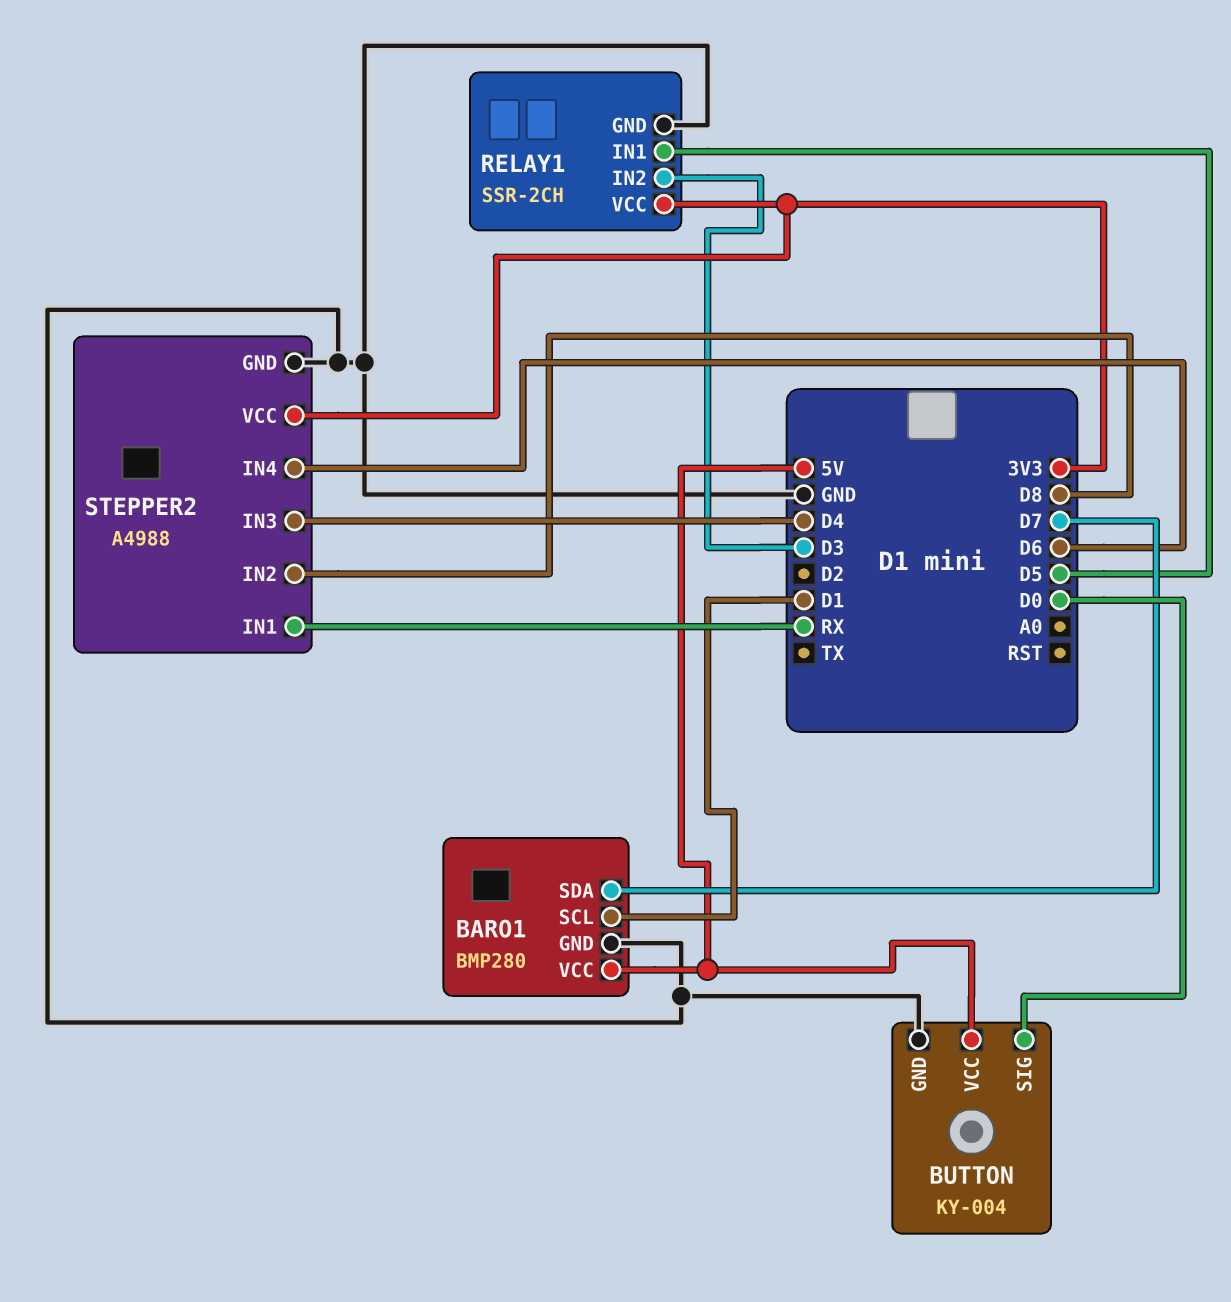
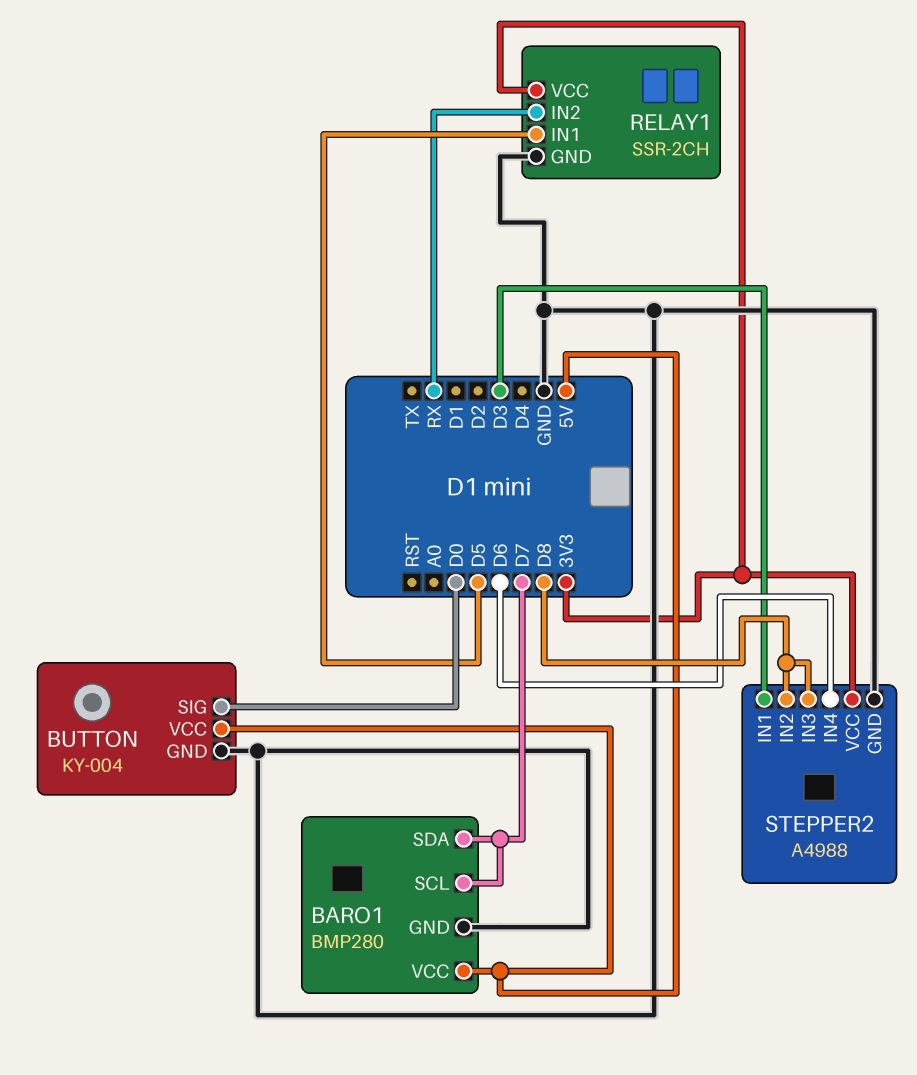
BARO1 pin SCL: D1 -> D7
RELAY1 pin IN2: D3 -> RX
STEPPER2 pin IN1: RX -> D3
STEPPER2 pin IN3: D4 -> D8

